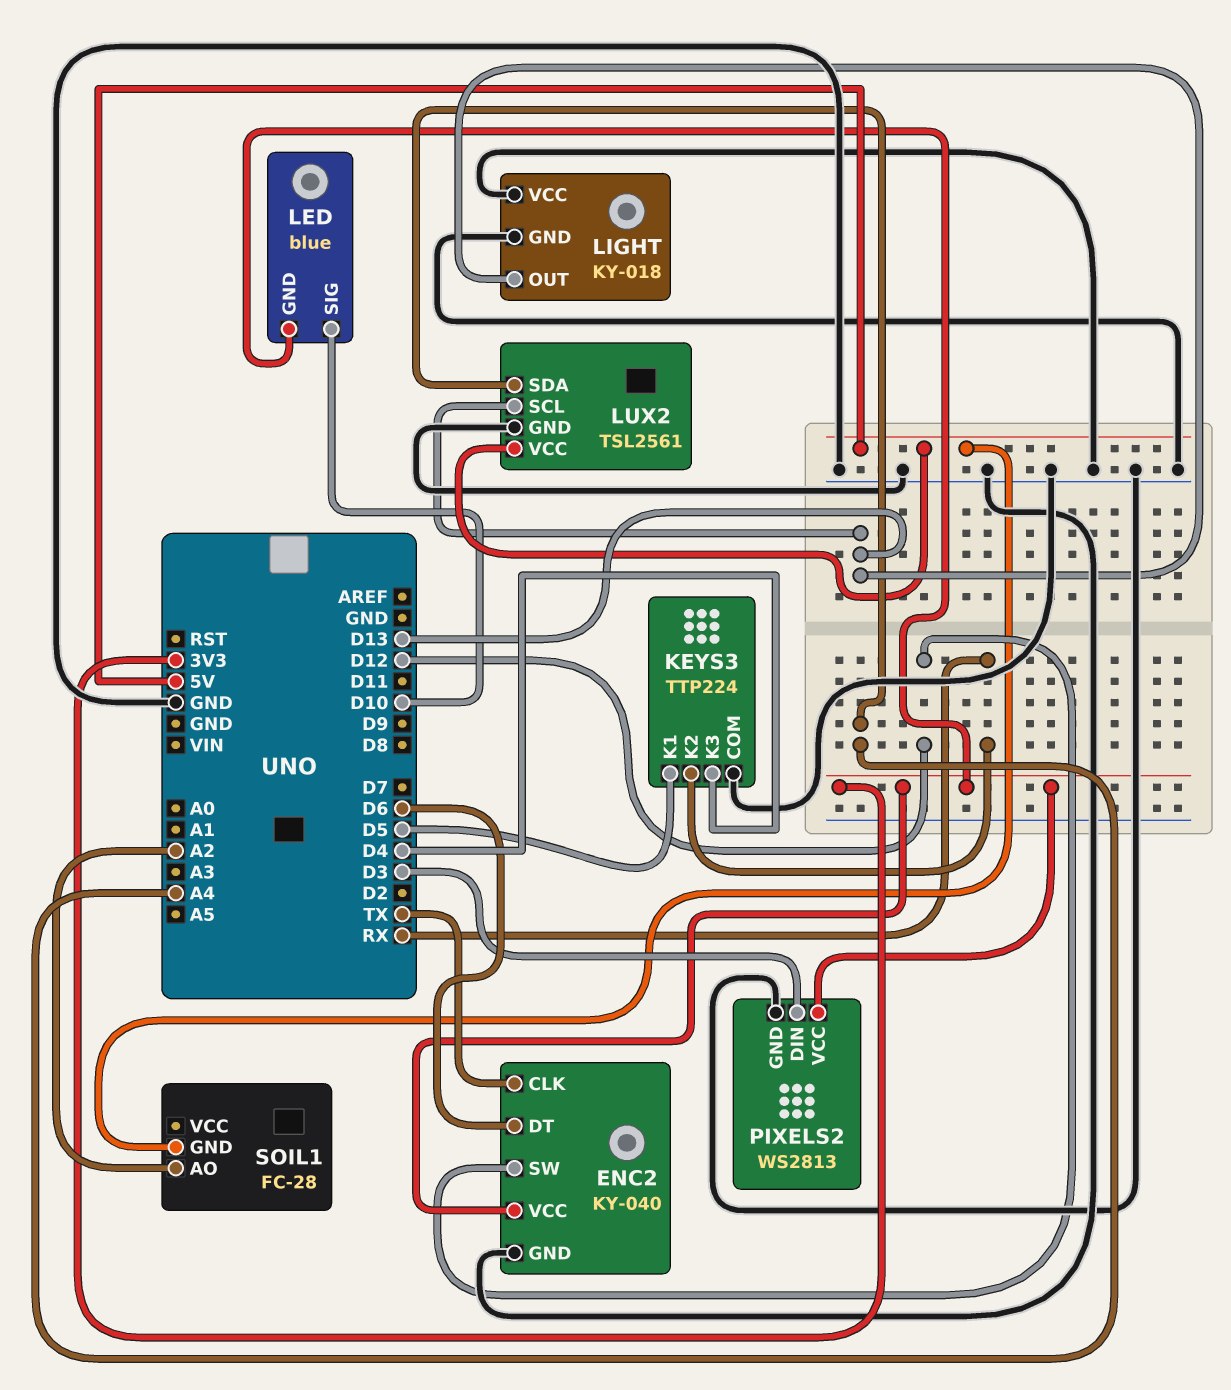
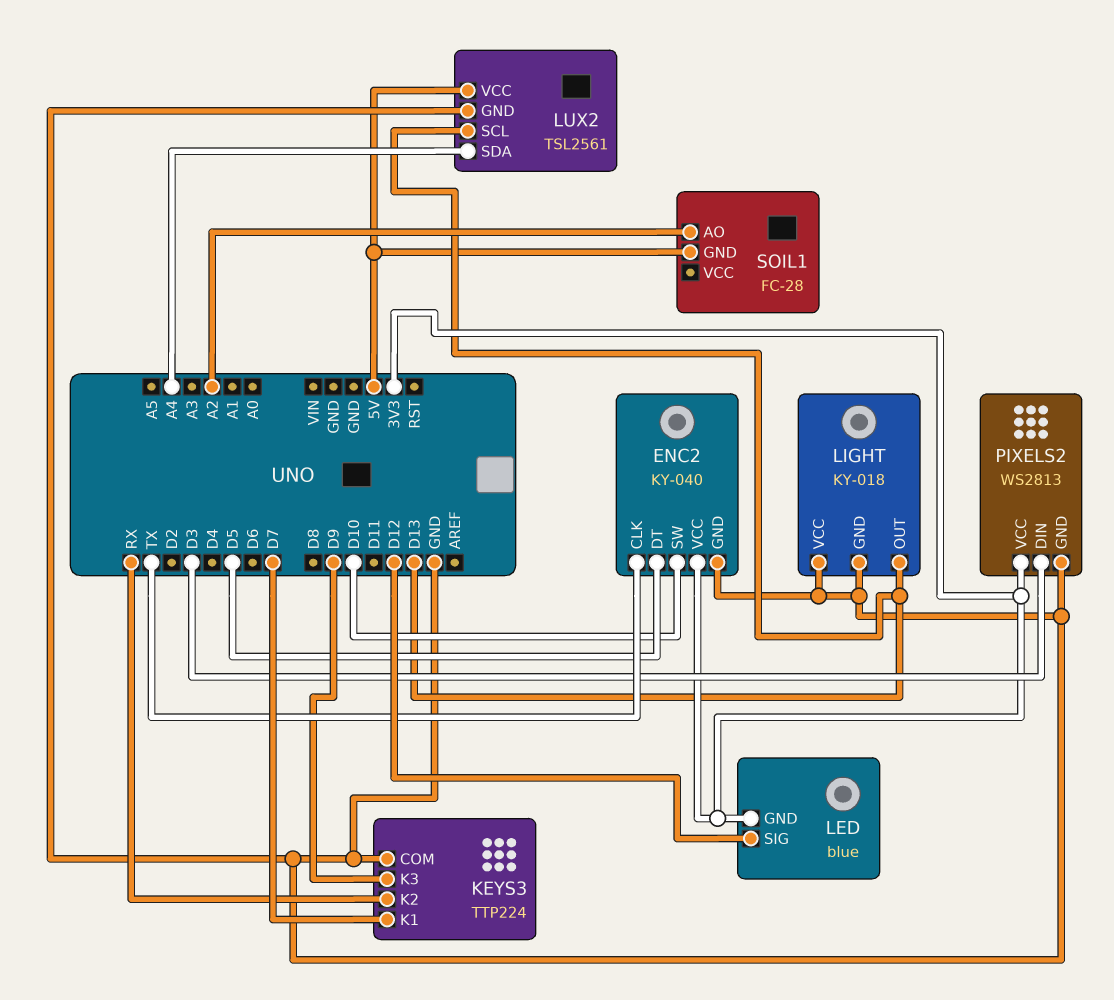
ENC2 pin DT: D6 -> D5
ENC2 pin SW: D12 -> D10
KEYS3 pin K1: D5 -> D7
KEYS3 pin K3: D4 -> D9
LED pin SIG: D10 -> D12

